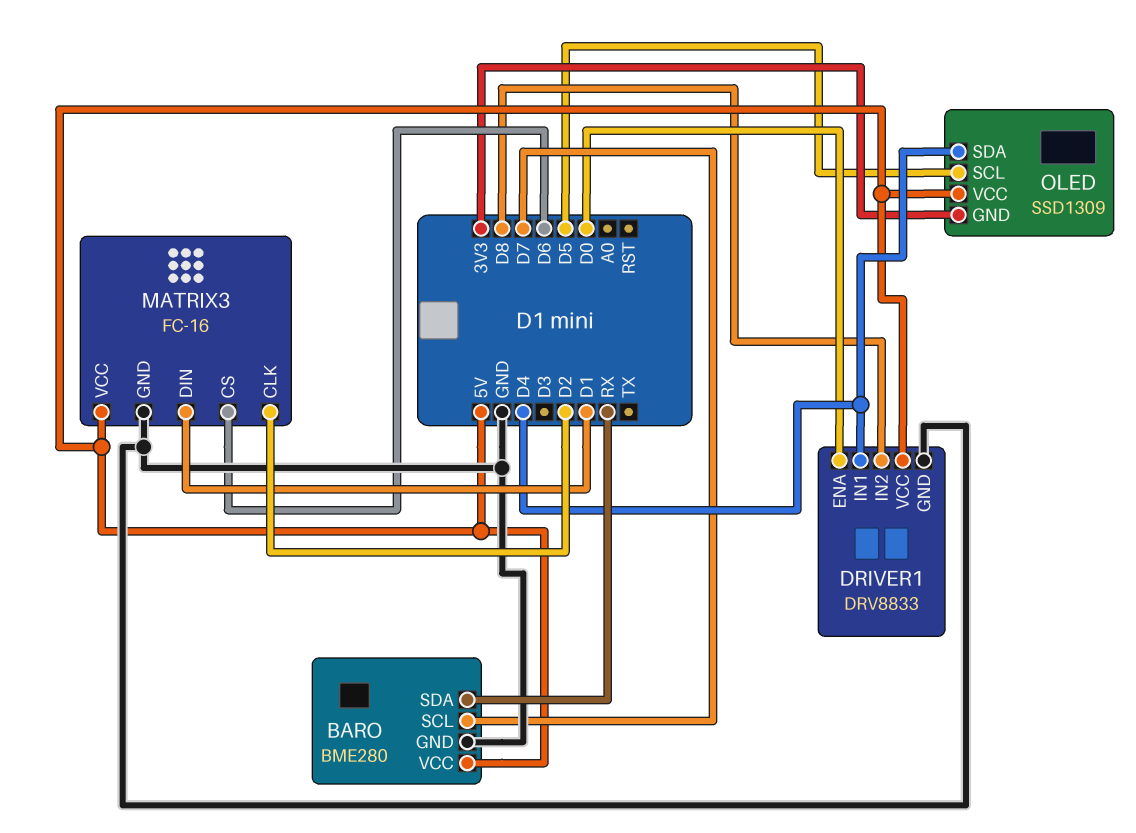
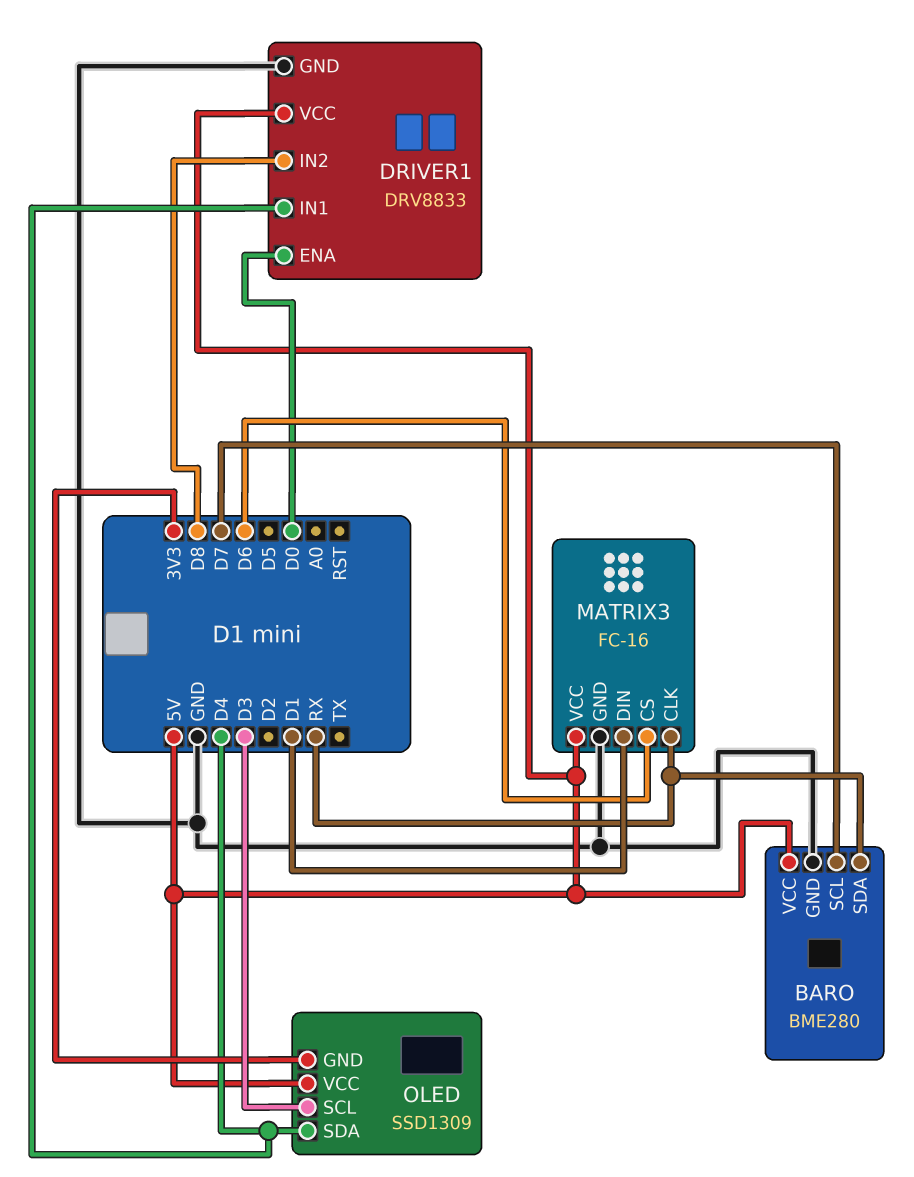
MATRIX3 pin CLK: D2 -> RX
OLED pin SCL: D5 -> D3

